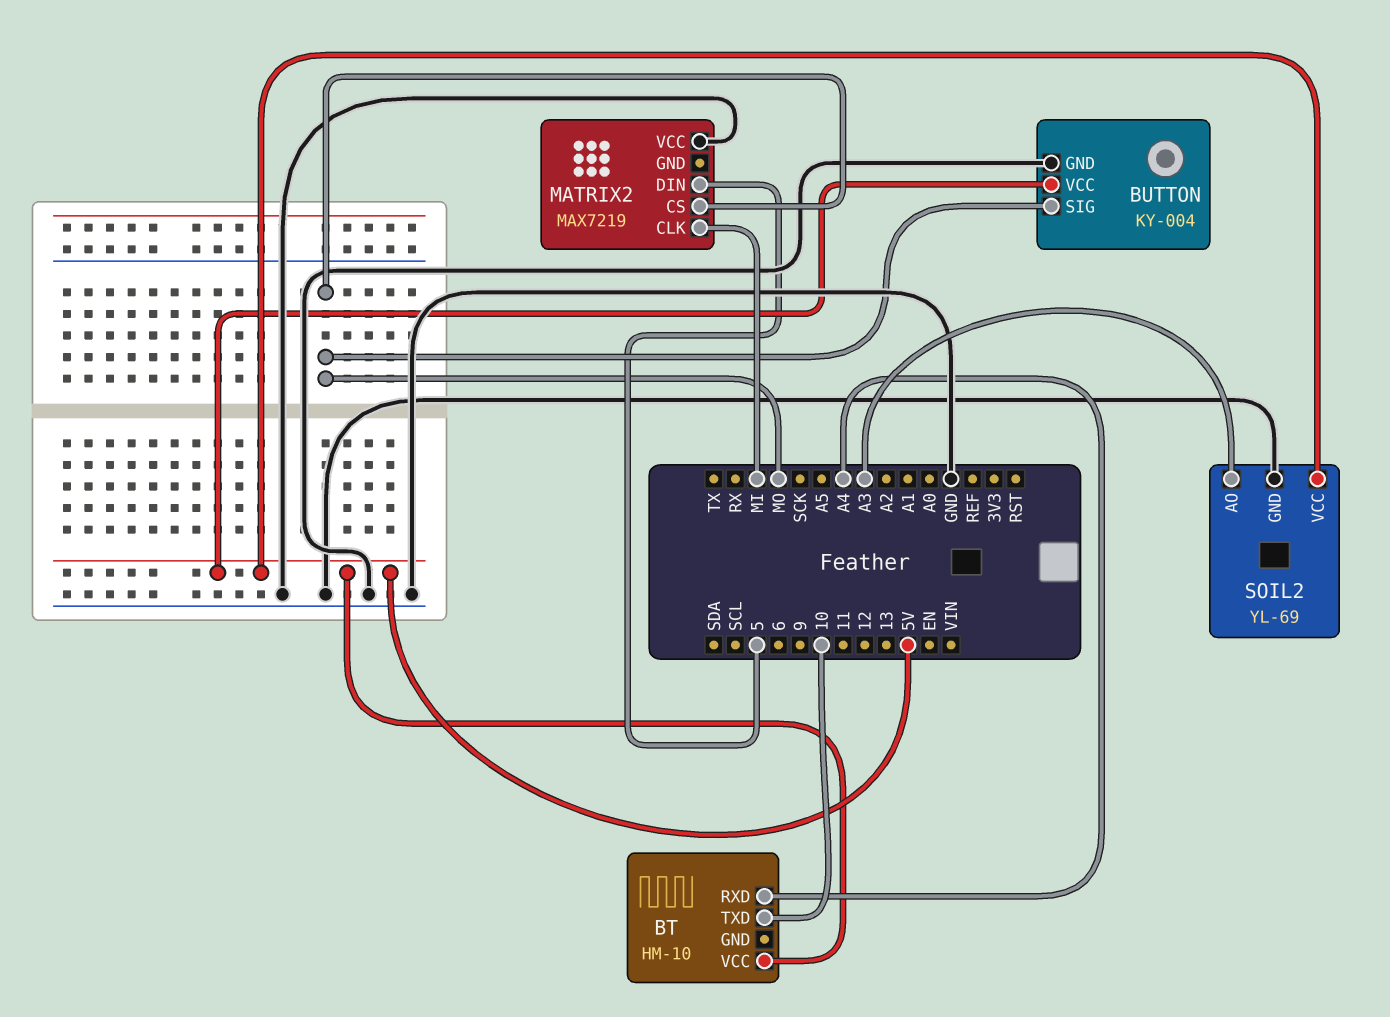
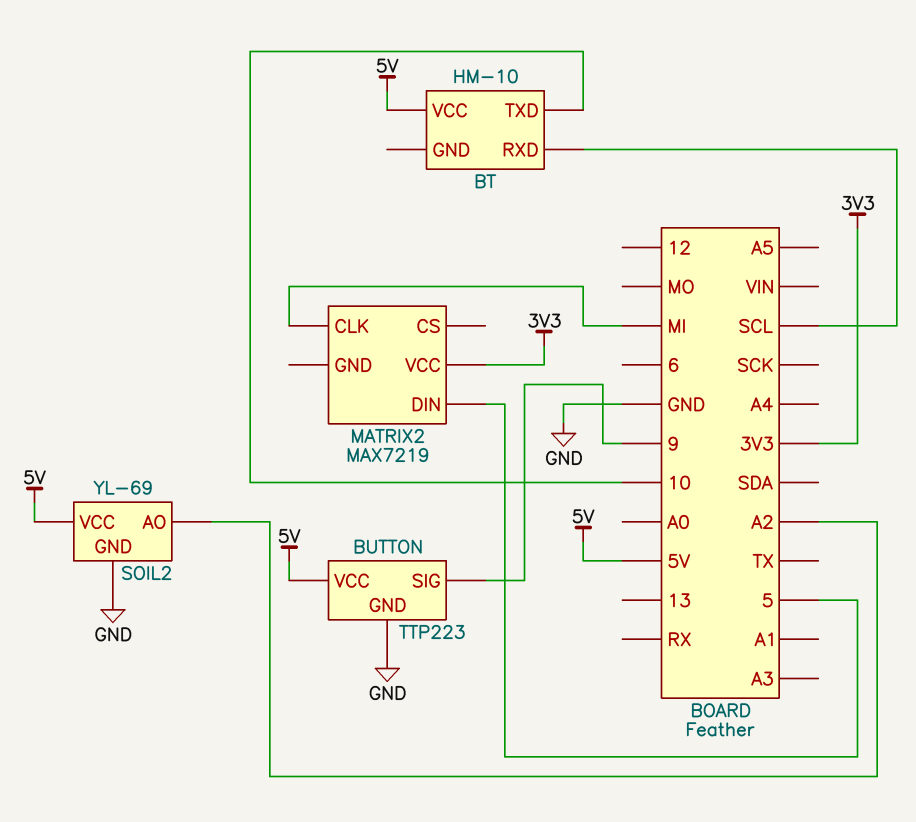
BT pin RXD: A4 -> SCL
BUTTON: KY-004 -> TTP223
BUTTON pin SIG: MO -> 9
MATRIX2 pin CS: MO -> none
MATRIX2 pin VCC: GND -> 3V3
SOIL2 pin AO: A3 -> A2

